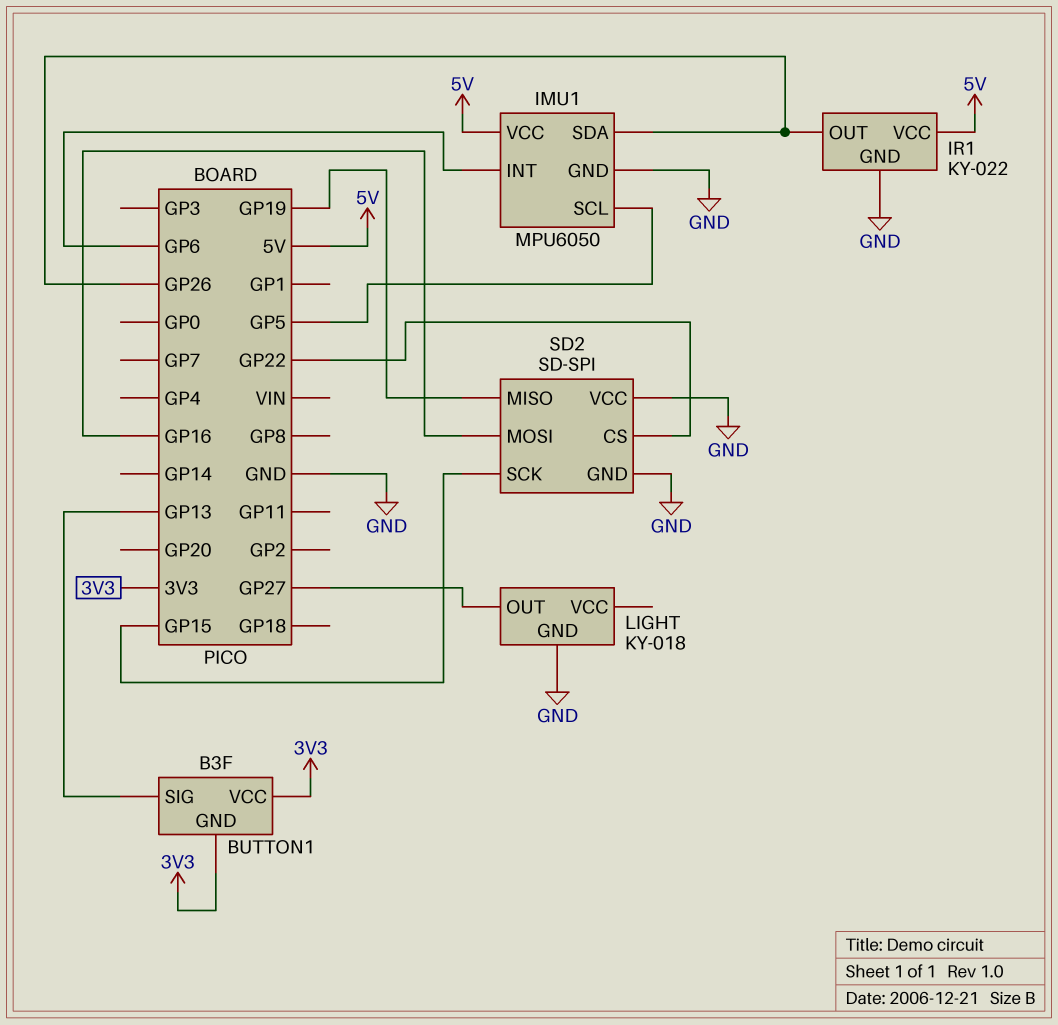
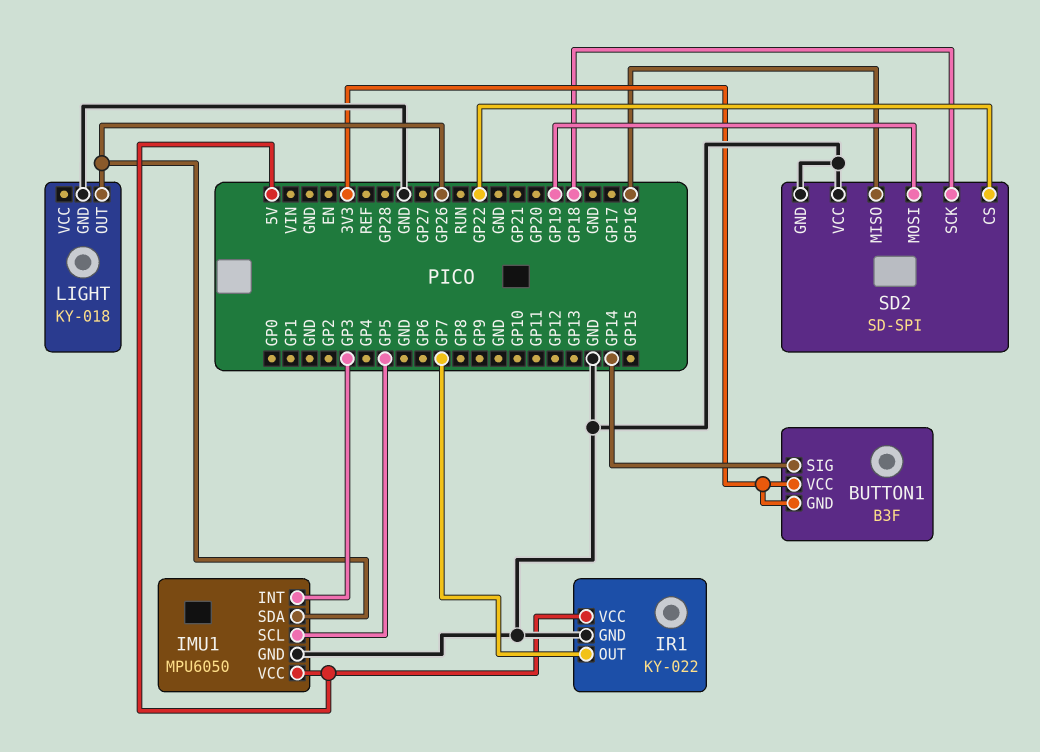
BUTTON1 pin SIG: GP13 -> GP14
IMU1 pin INT: GP6 -> GP3
IR1 pin OUT: GP26 -> GP7
LIGHT pin OUT: GP27 -> GP26
SD2 pin MISO: GP19 -> GP16
SD2 pin MOSI: GP16 -> GP19
SD2 pin SCK: GP15 -> GP18

